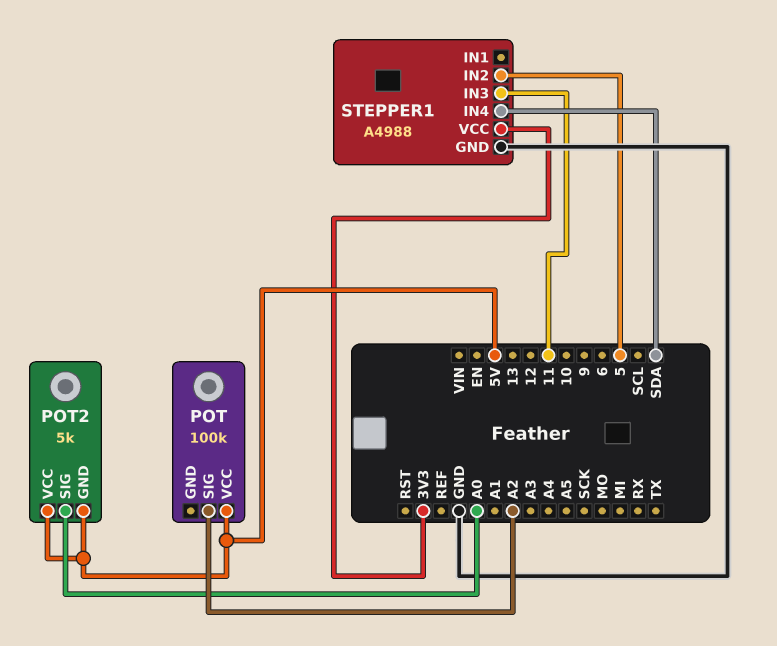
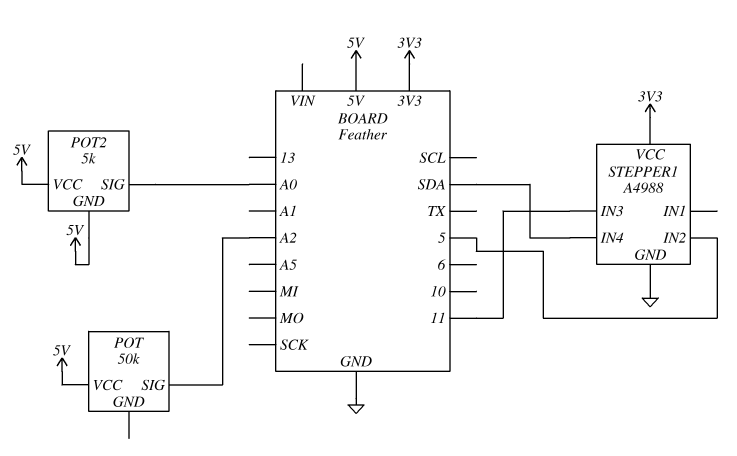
POT: 100k -> 50k

